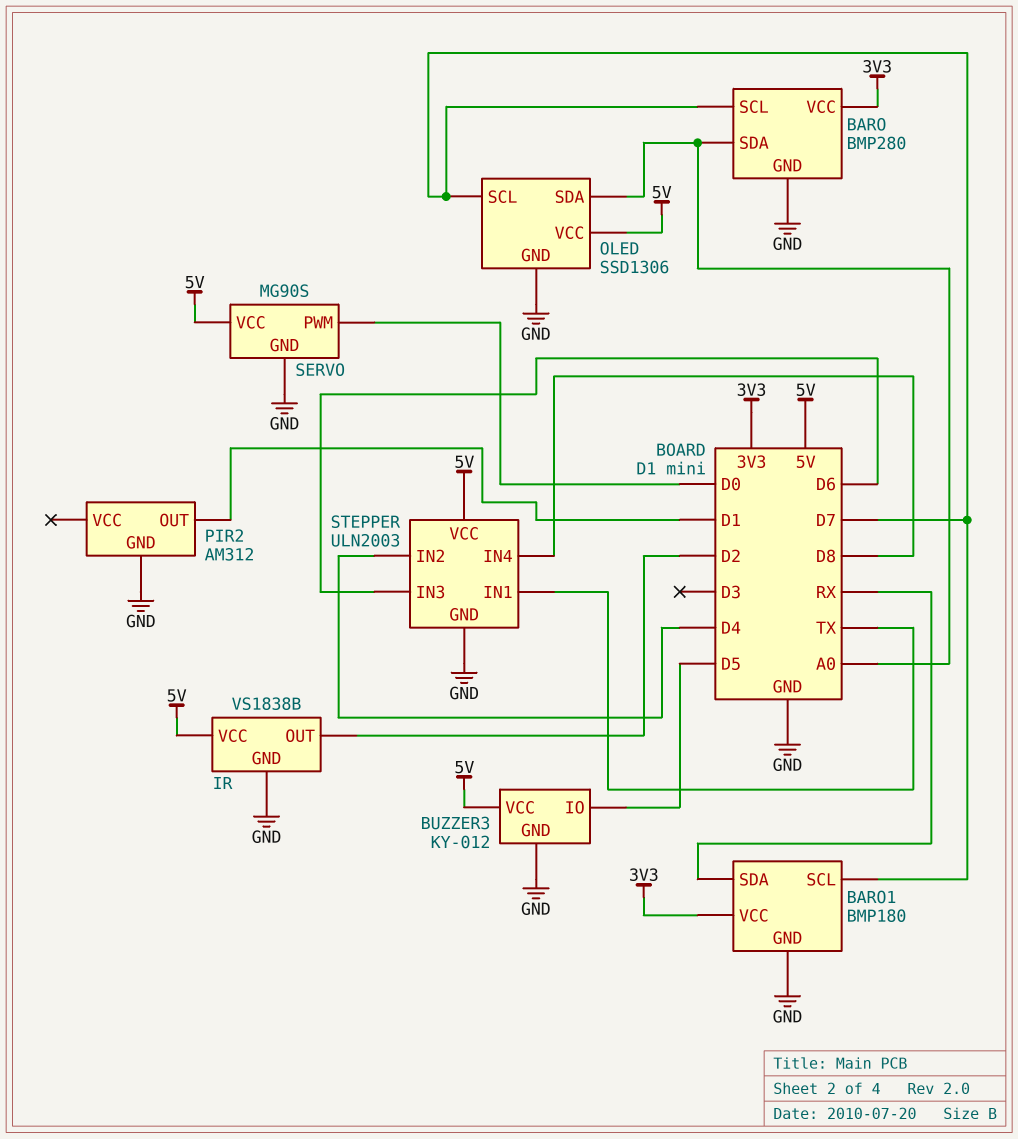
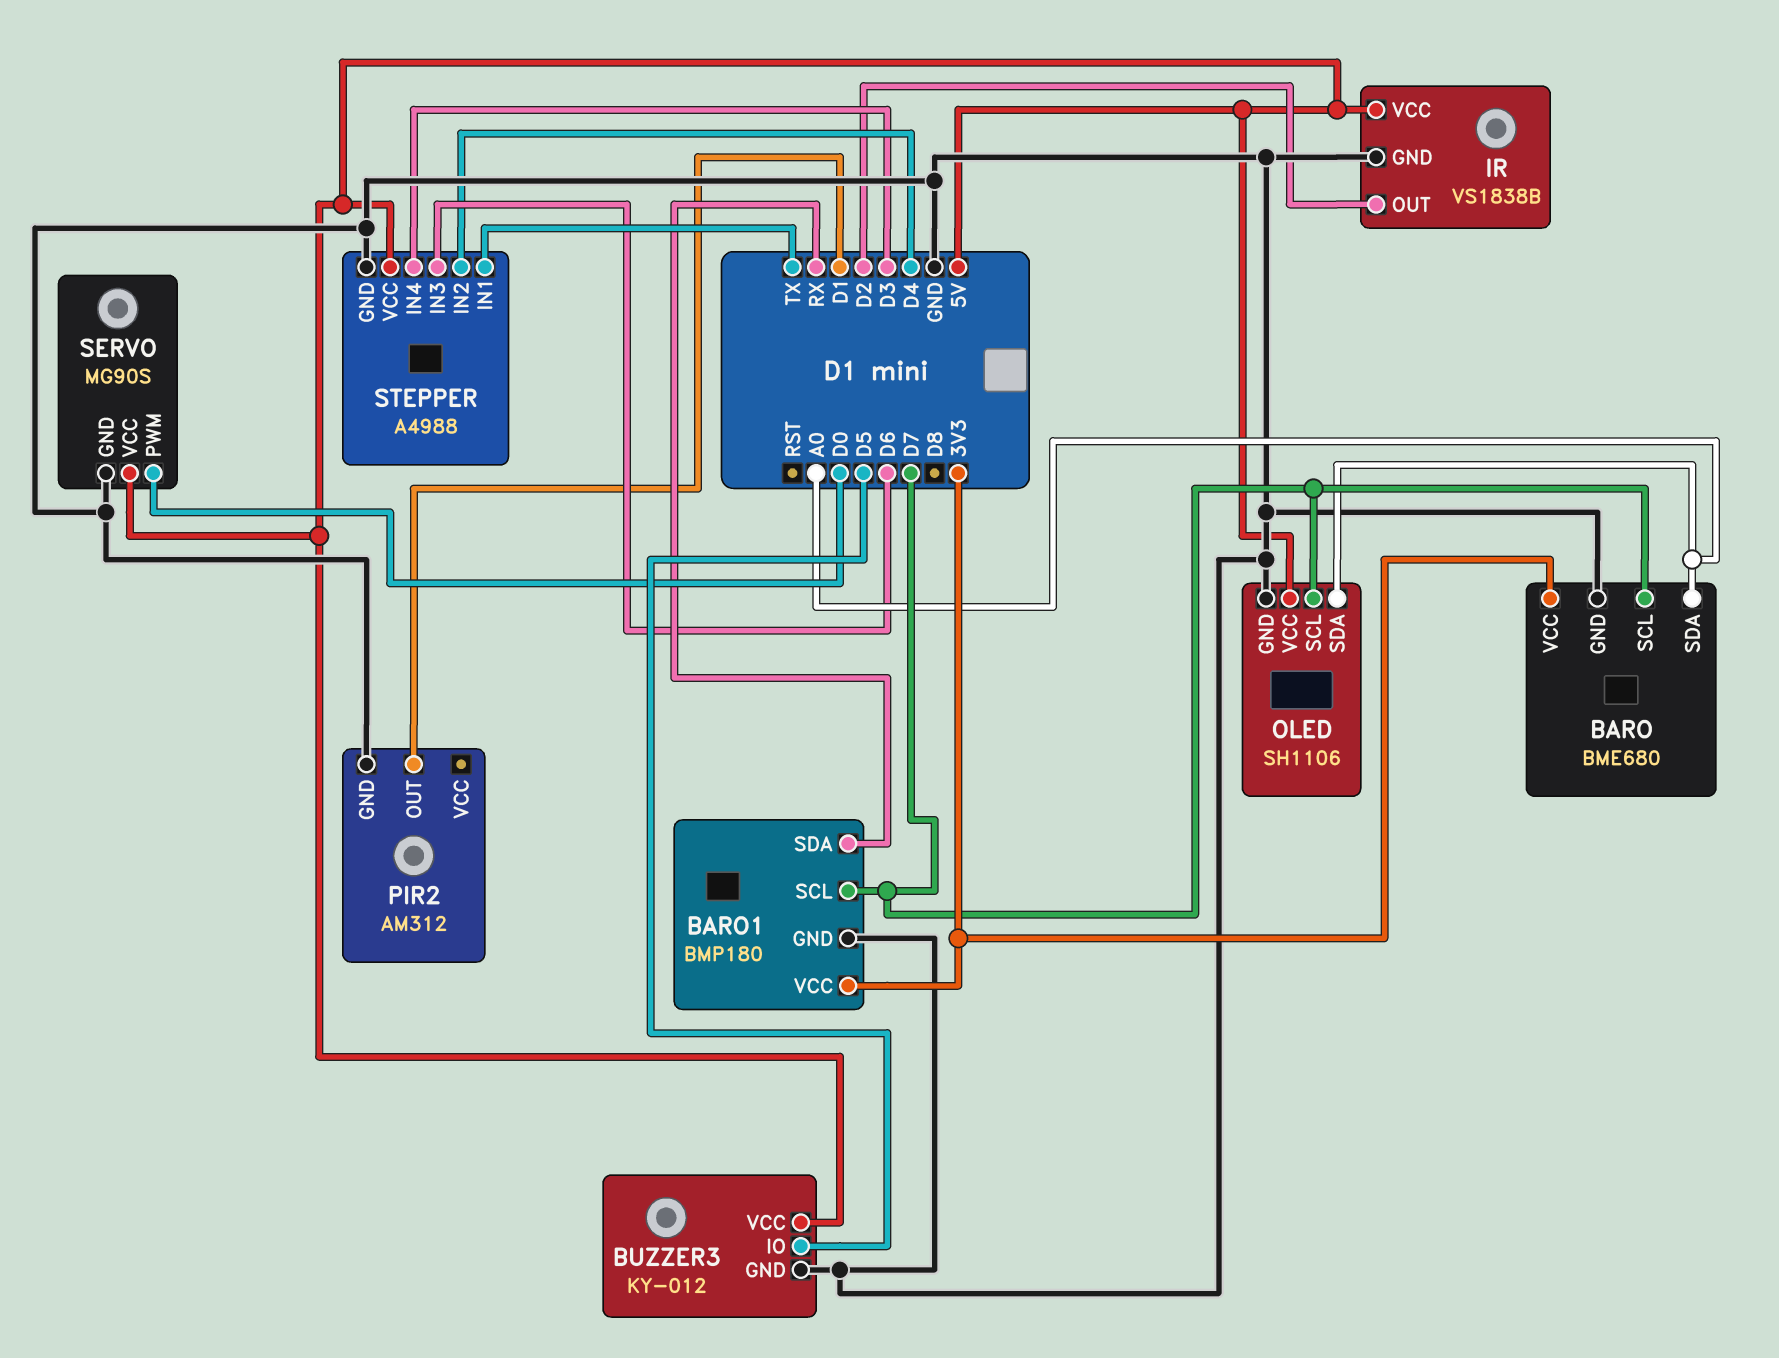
BARO: BMP280 -> BME680
OLED: SSD1306 -> SH1106
STEPPER: ULN2003 -> A4988
STEPPER pin IN4: D8 -> D3

